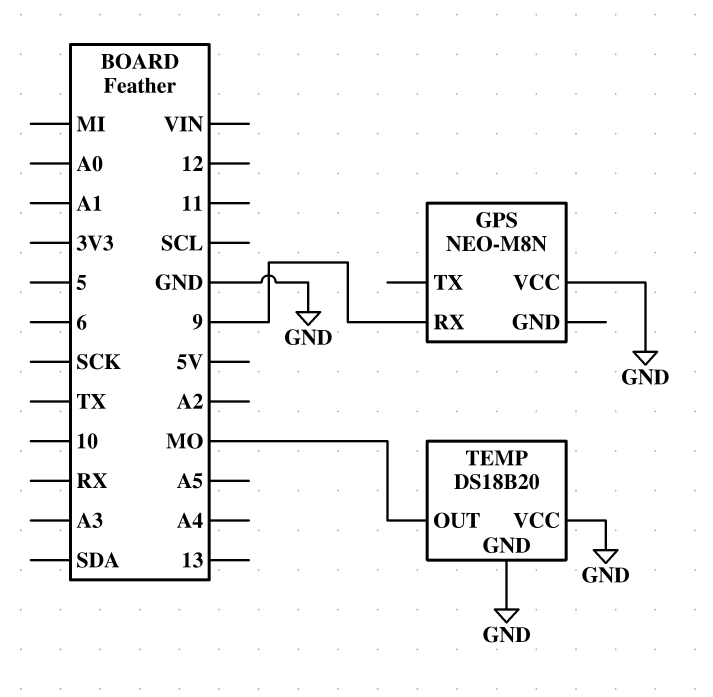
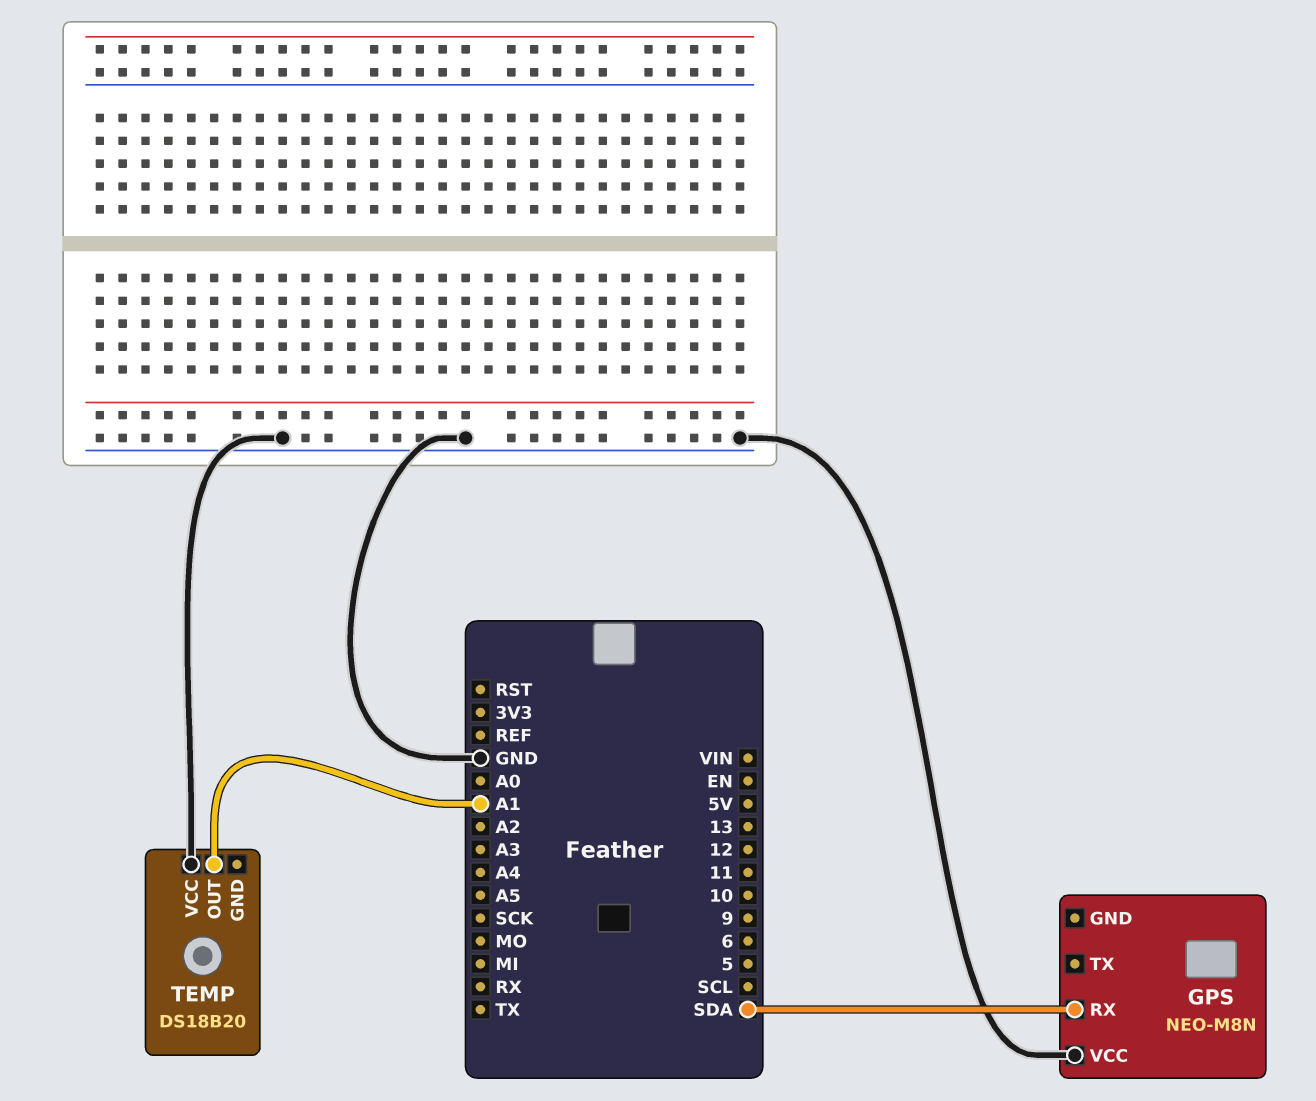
GPS pin RX: 9 -> SDA
TEMP pin GND: GND -> none
TEMP pin OUT: MO -> A1

